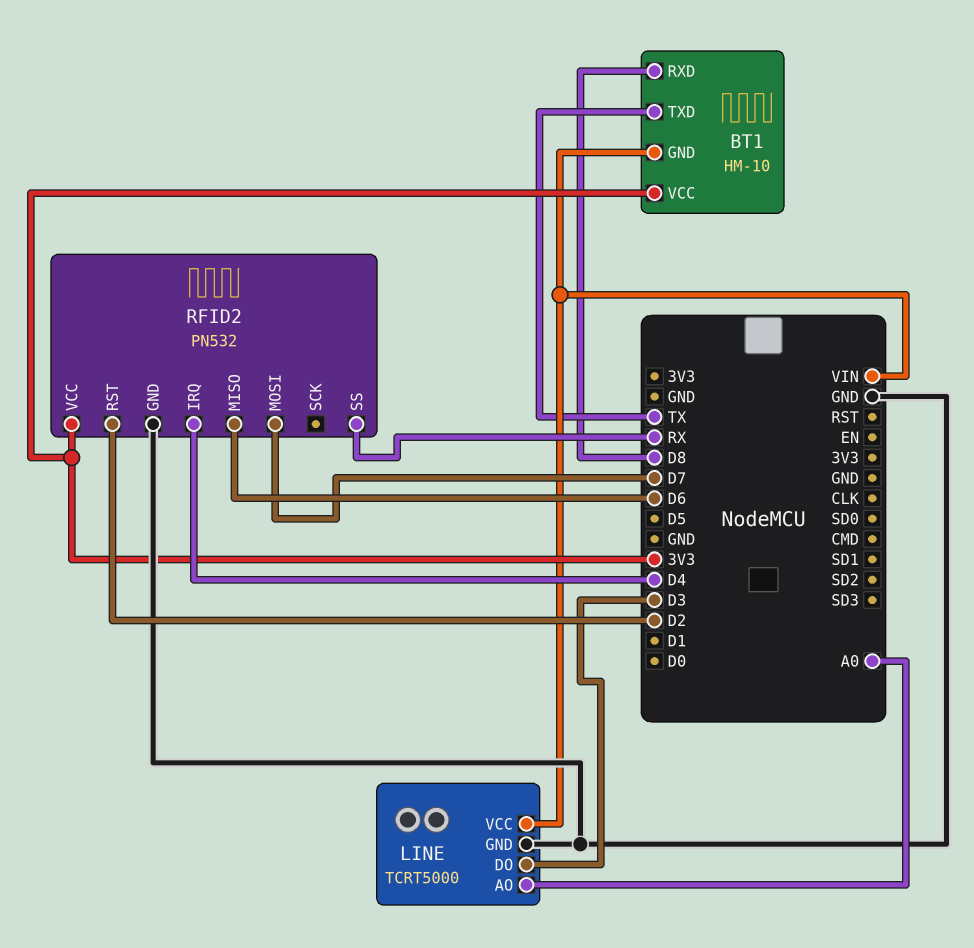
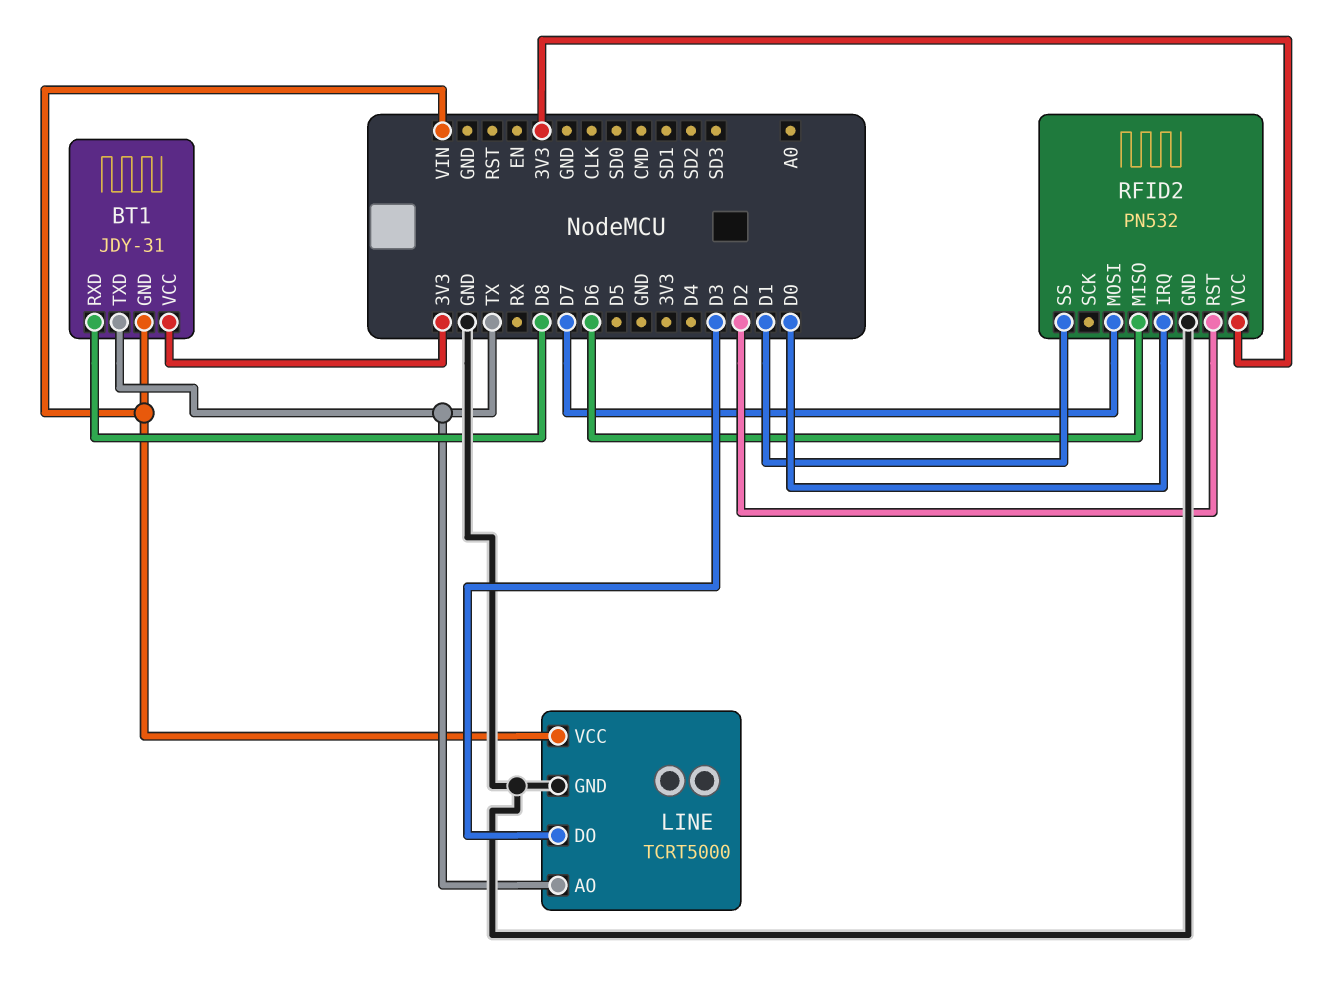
BT1: HM-10 -> JDY-31
LINE pin AO: A0 -> TX
RFID2 pin IRQ: D4 -> D0
RFID2 pin SS: RX -> D1

